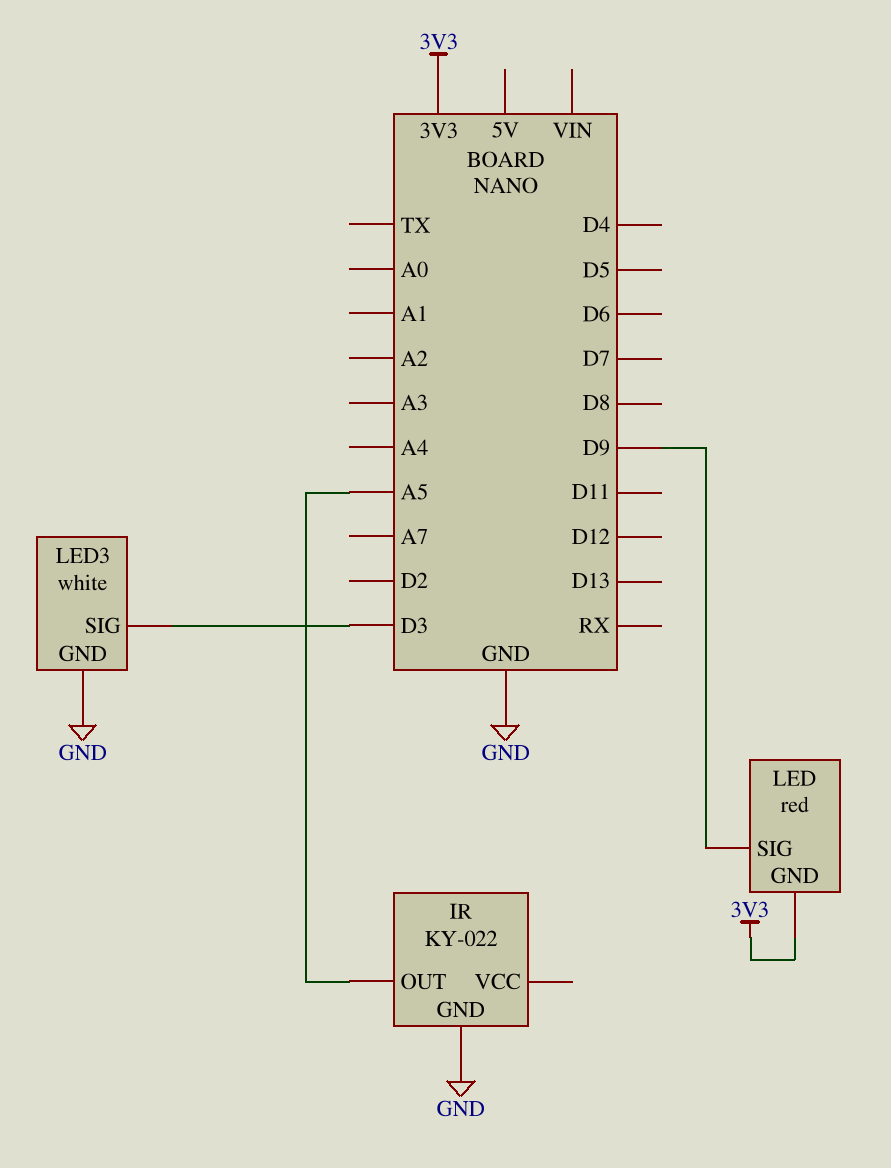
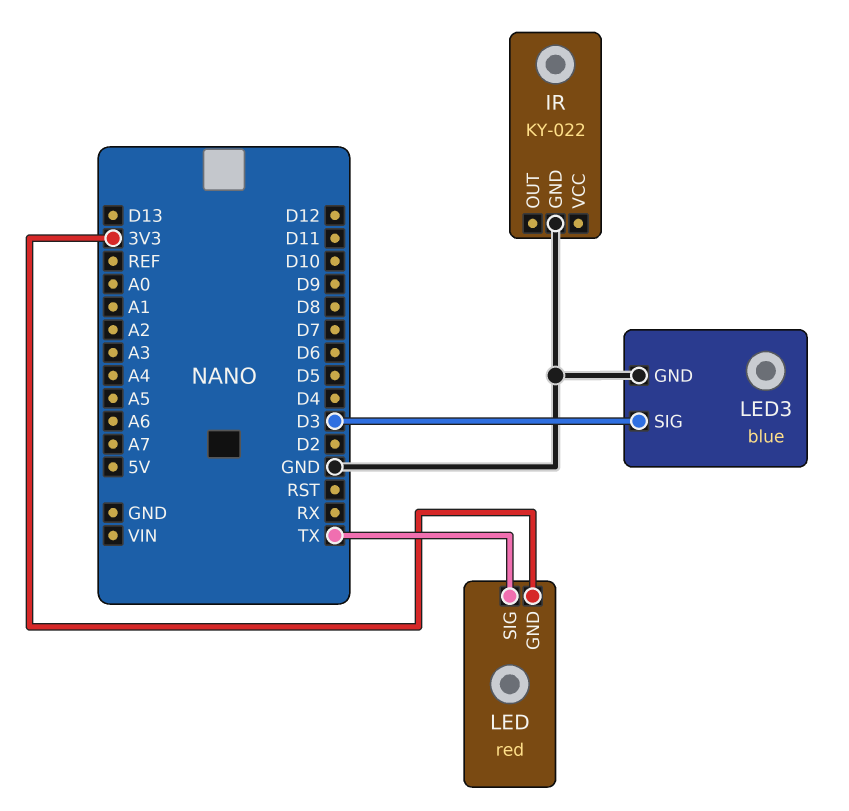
IR pin OUT: A5 -> none
LED pin SIG: D9 -> TX
LED3: white -> blue

